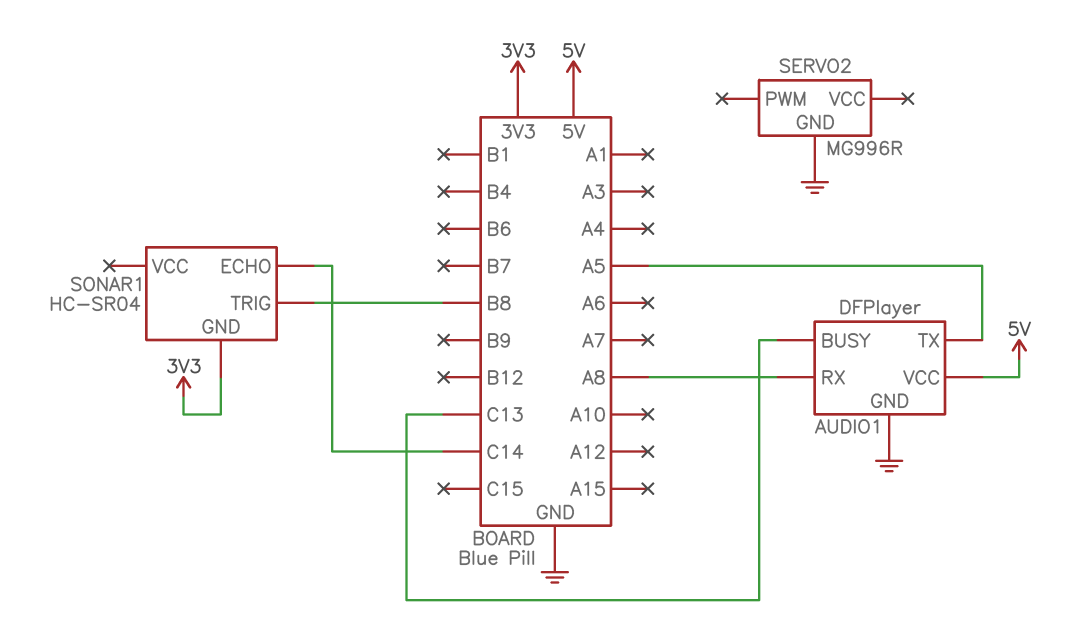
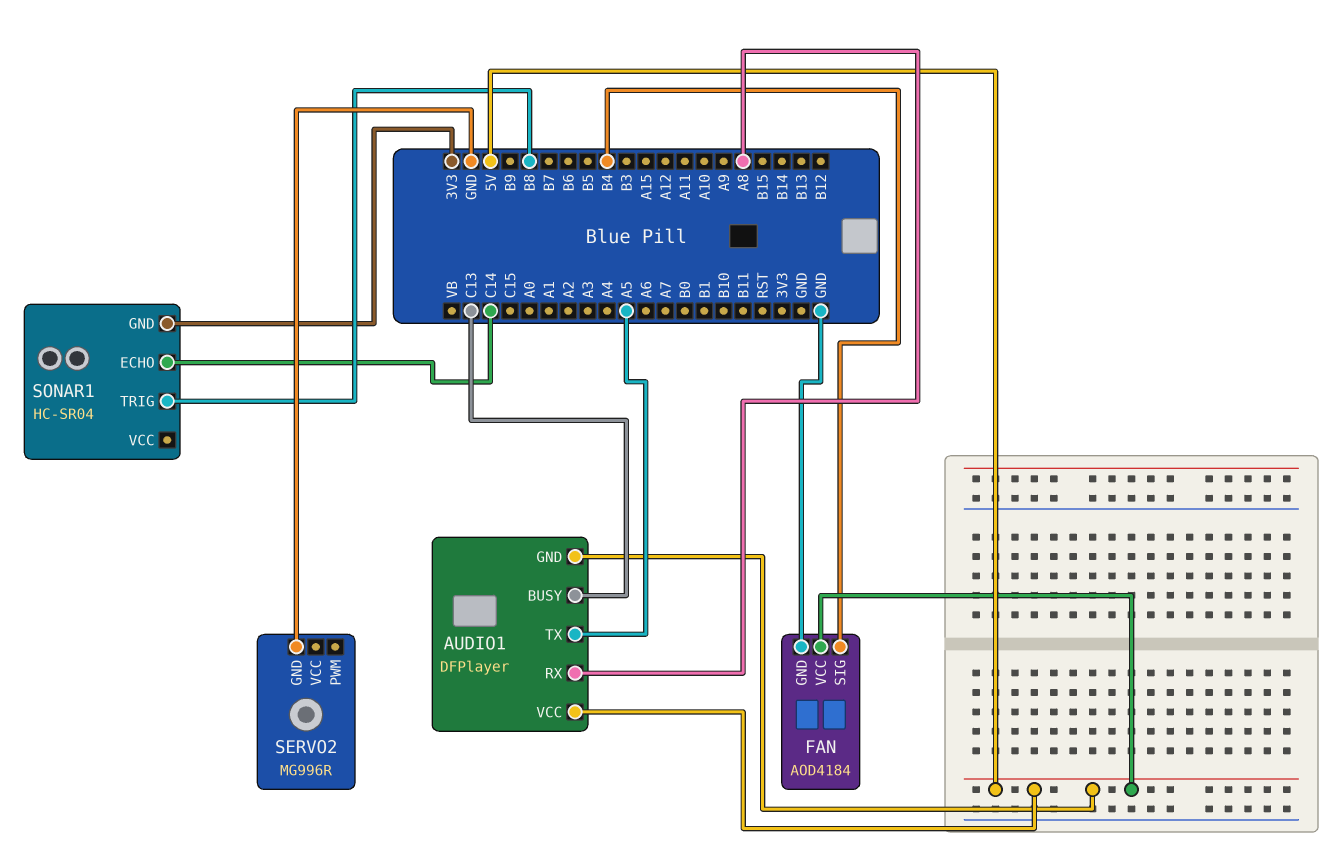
AUDIO1 pin GND: GND -> 5V
FAN: none -> AOD4184
FAN pin GND: none -> GND
FAN pin SIG: none -> B4
FAN pin VCC: none -> 5V

